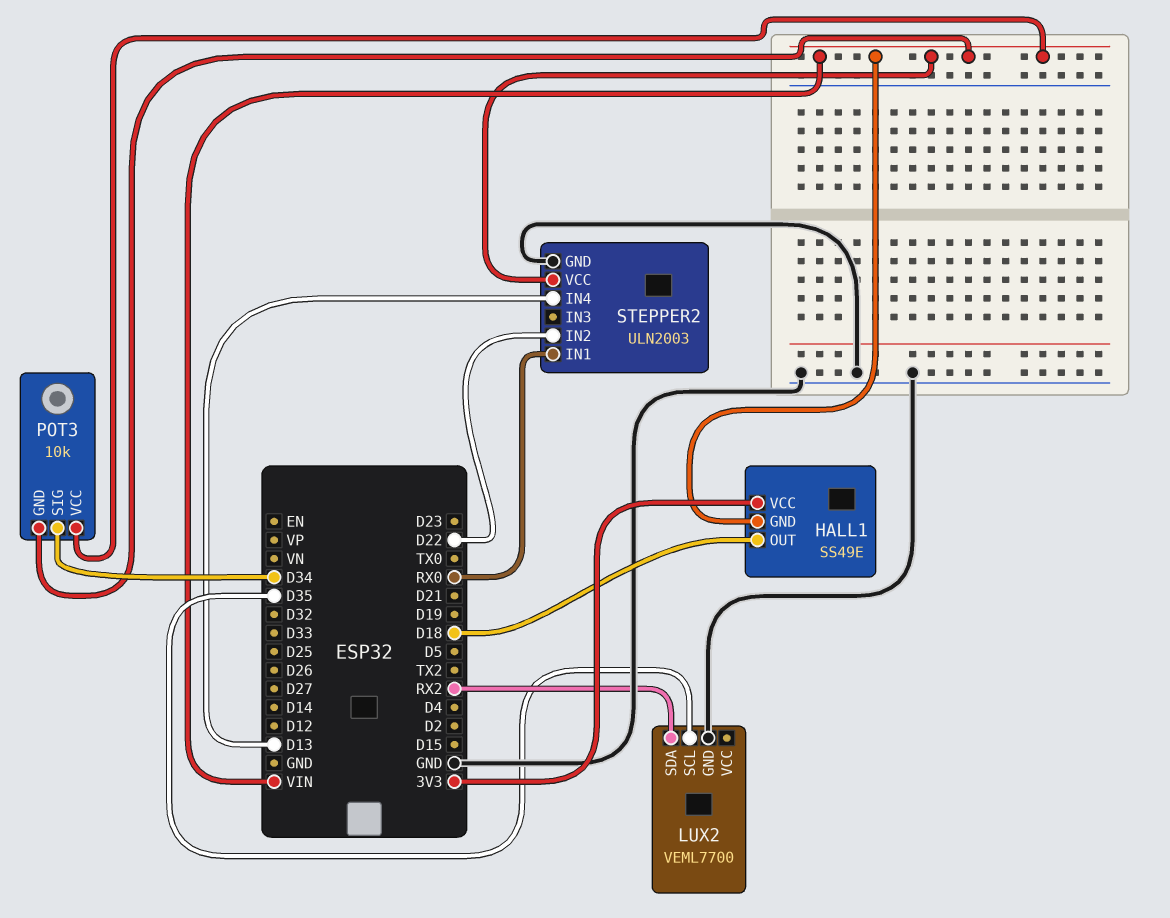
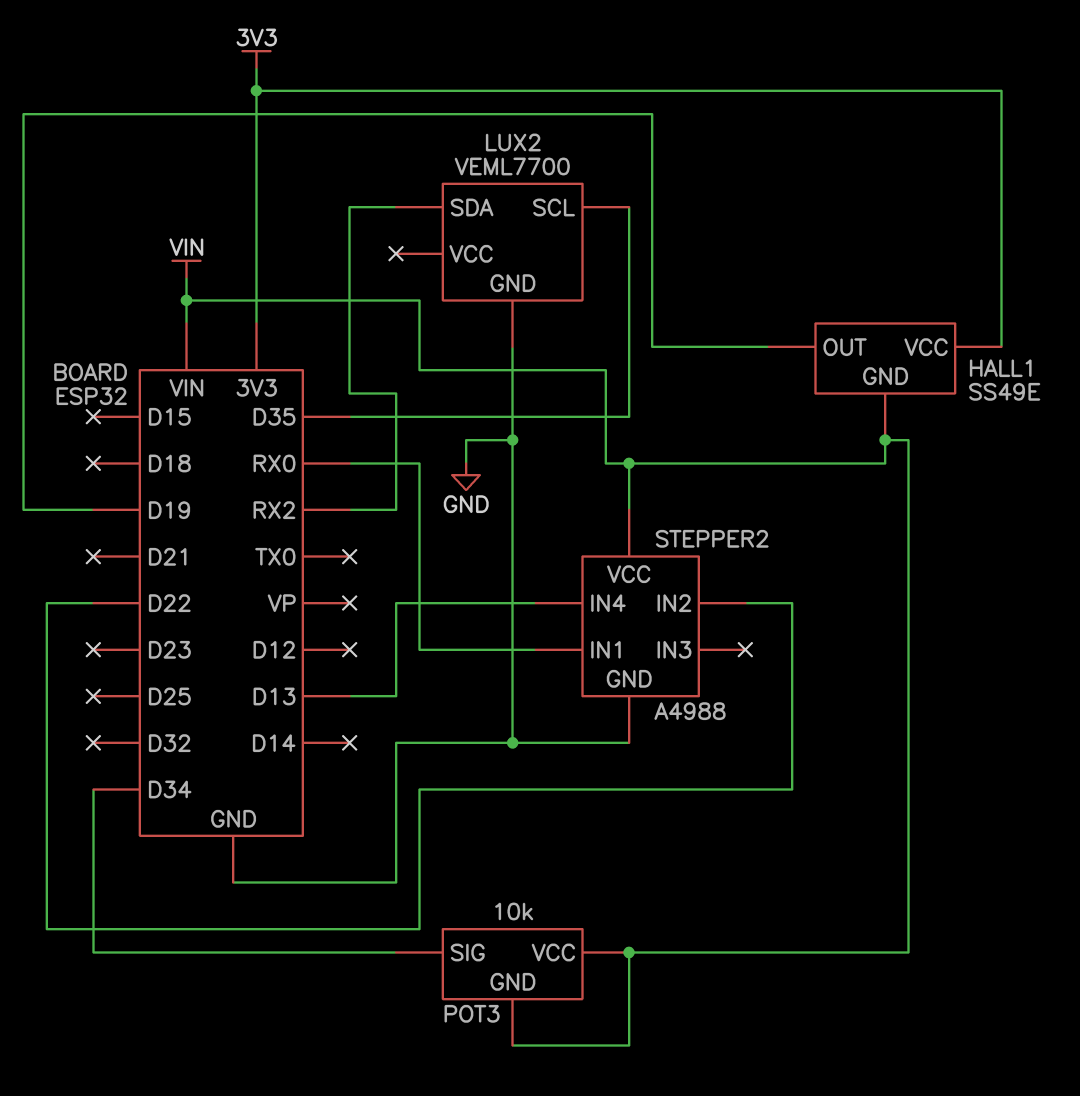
HALL1 pin OUT: D18 -> D19
STEPPER2: ULN2003 -> A4988

